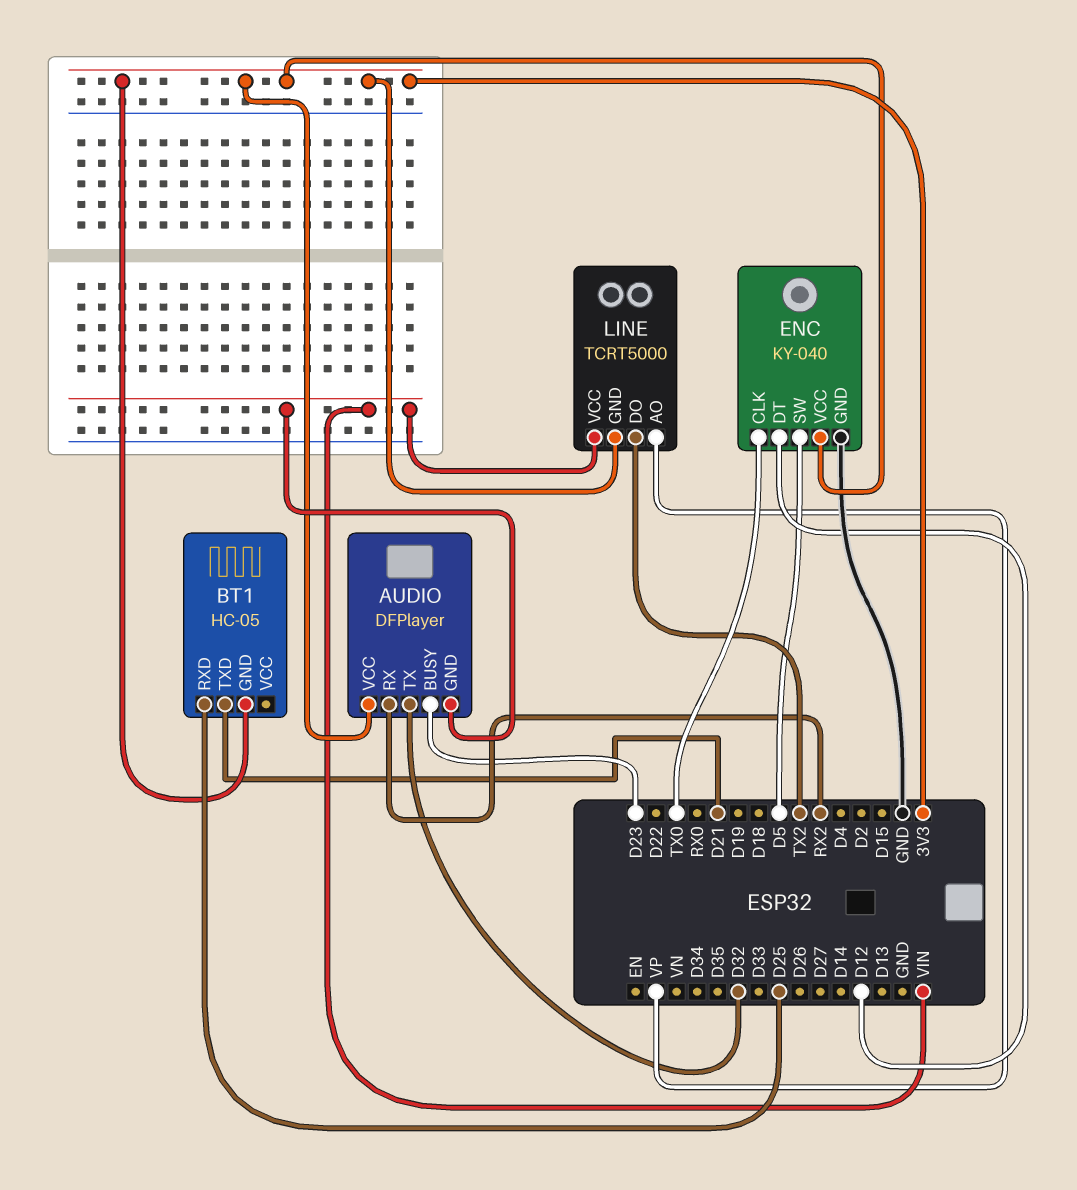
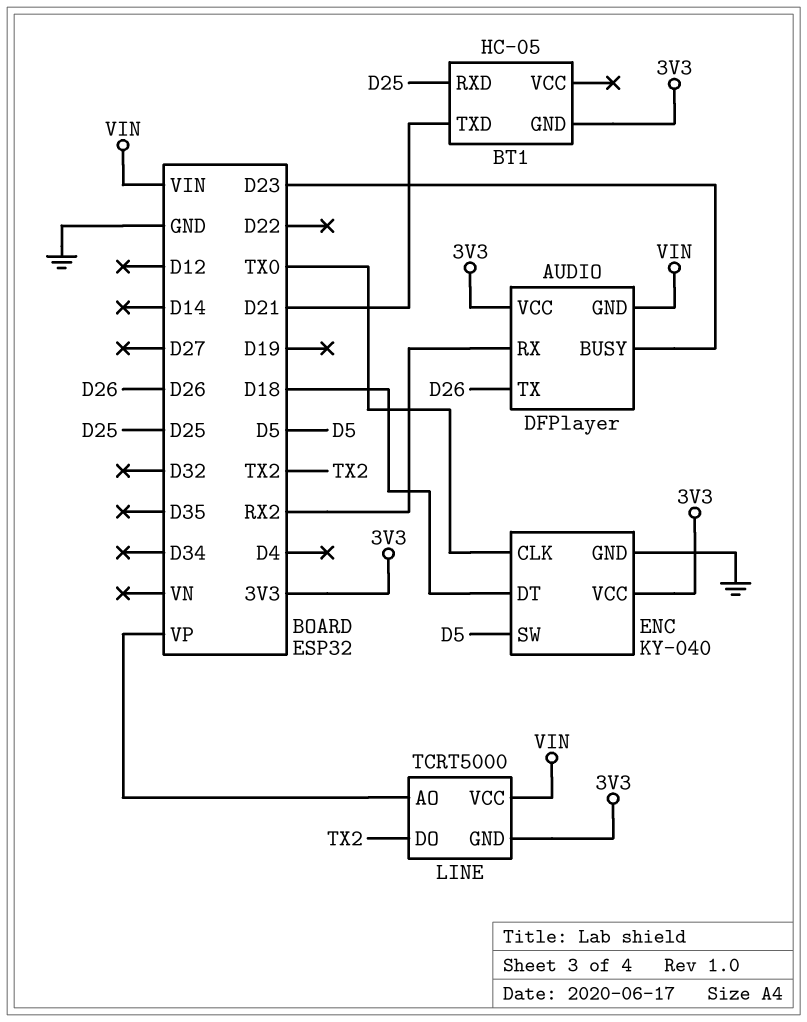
AUDIO pin TX: D32 -> D26
ENC pin DT: D12 -> D18

